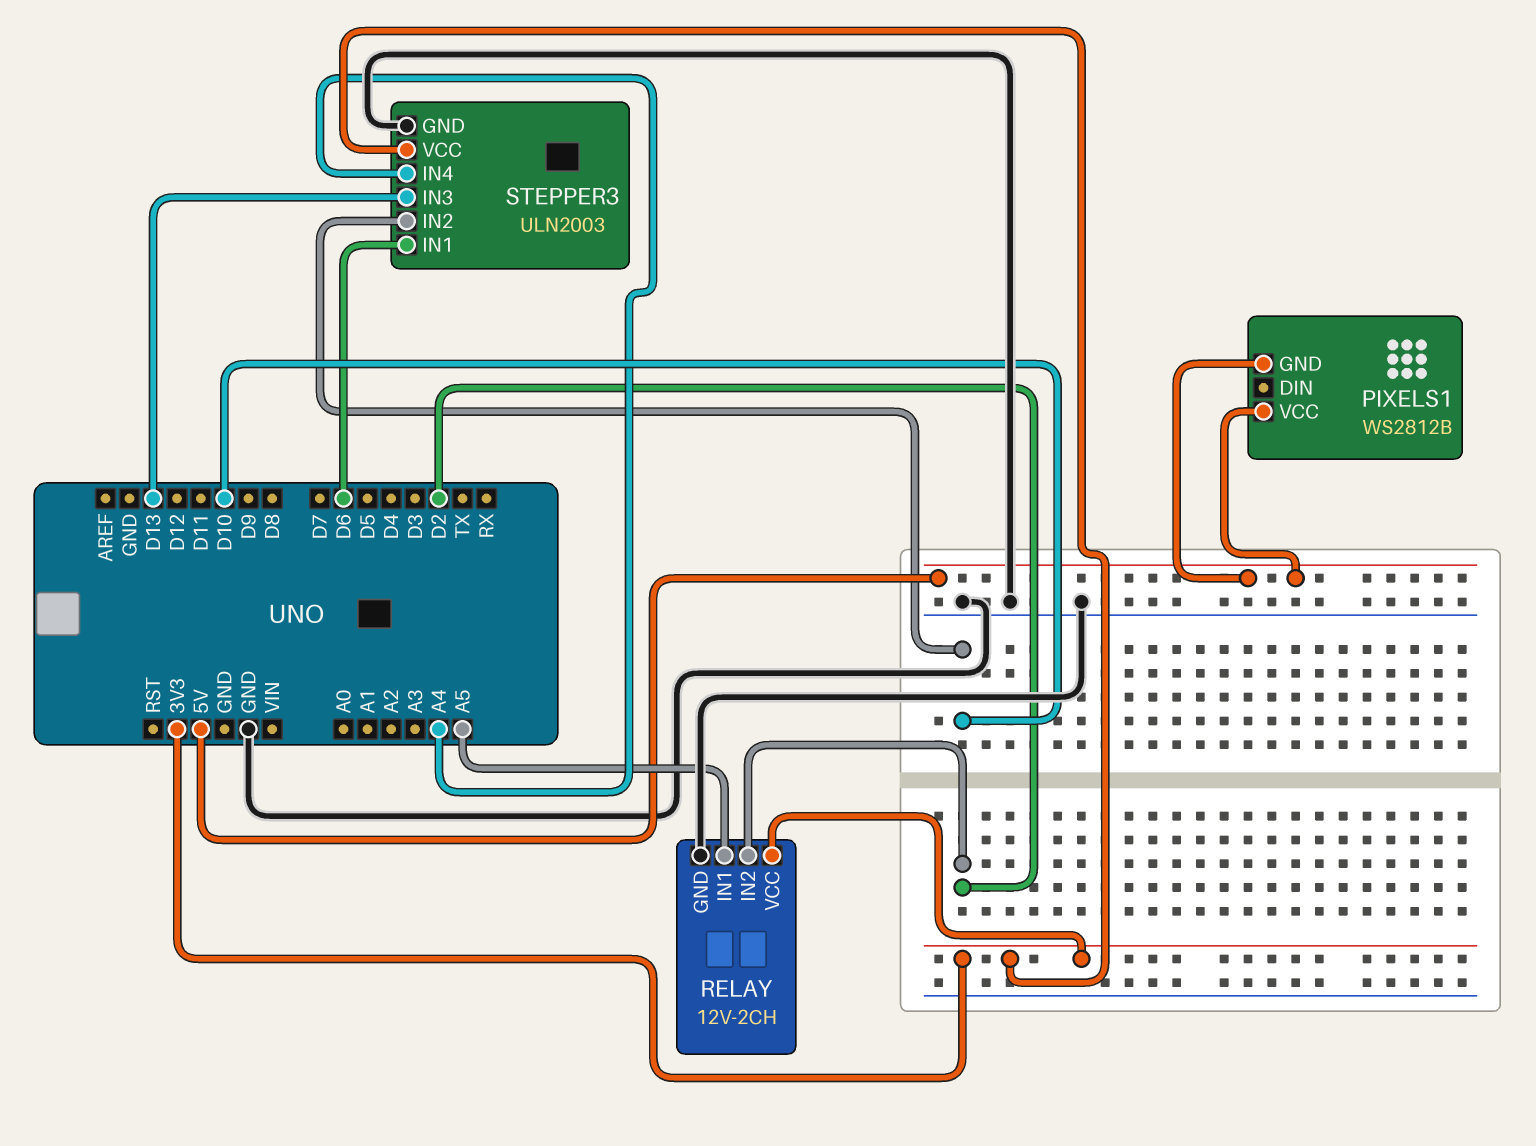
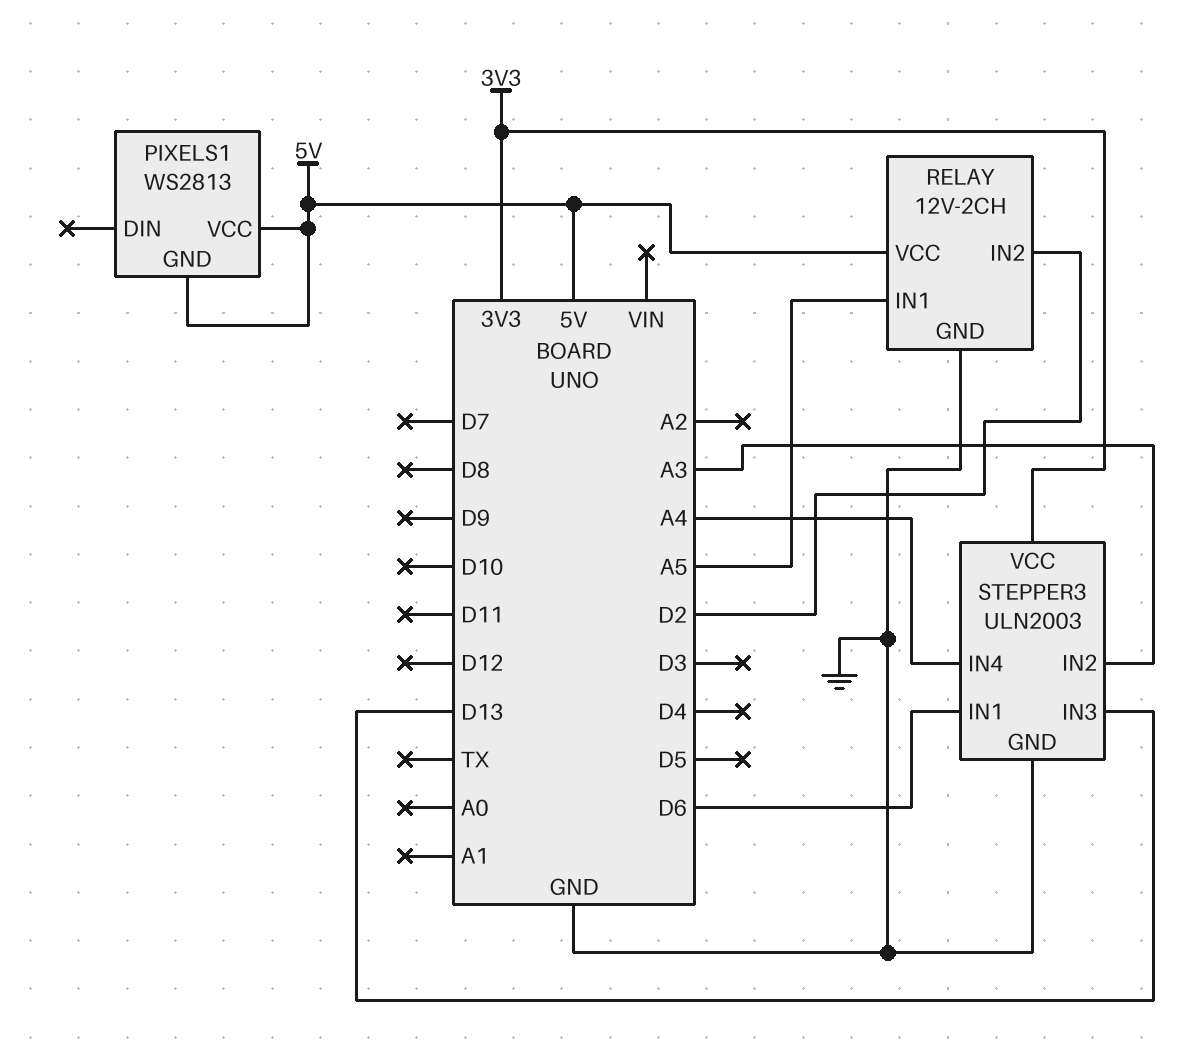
PIXELS1: WS2812B -> WS2813
RELAY pin VCC: 3V3 -> 5V
STEPPER3 pin IN2: D10 -> A3

